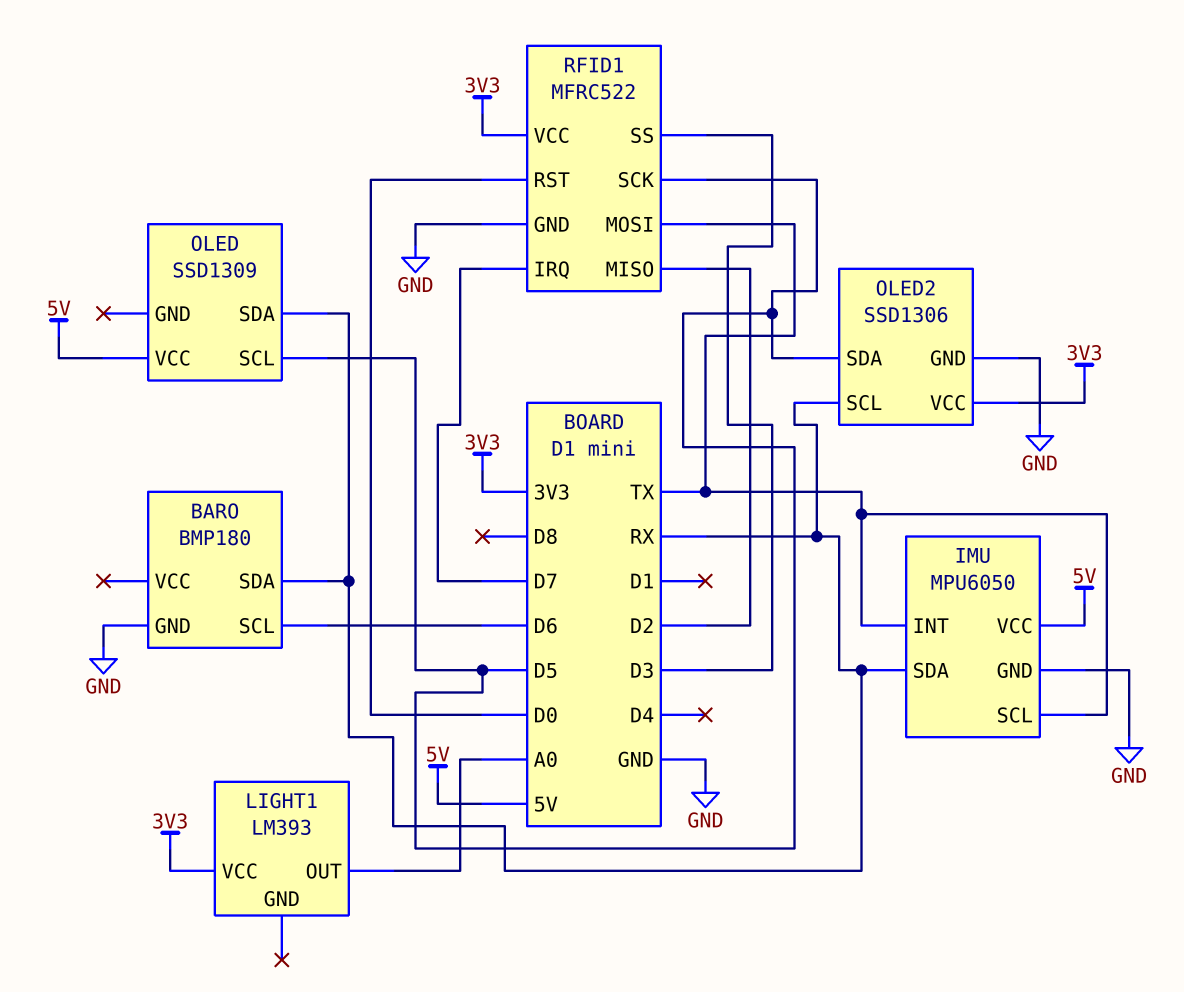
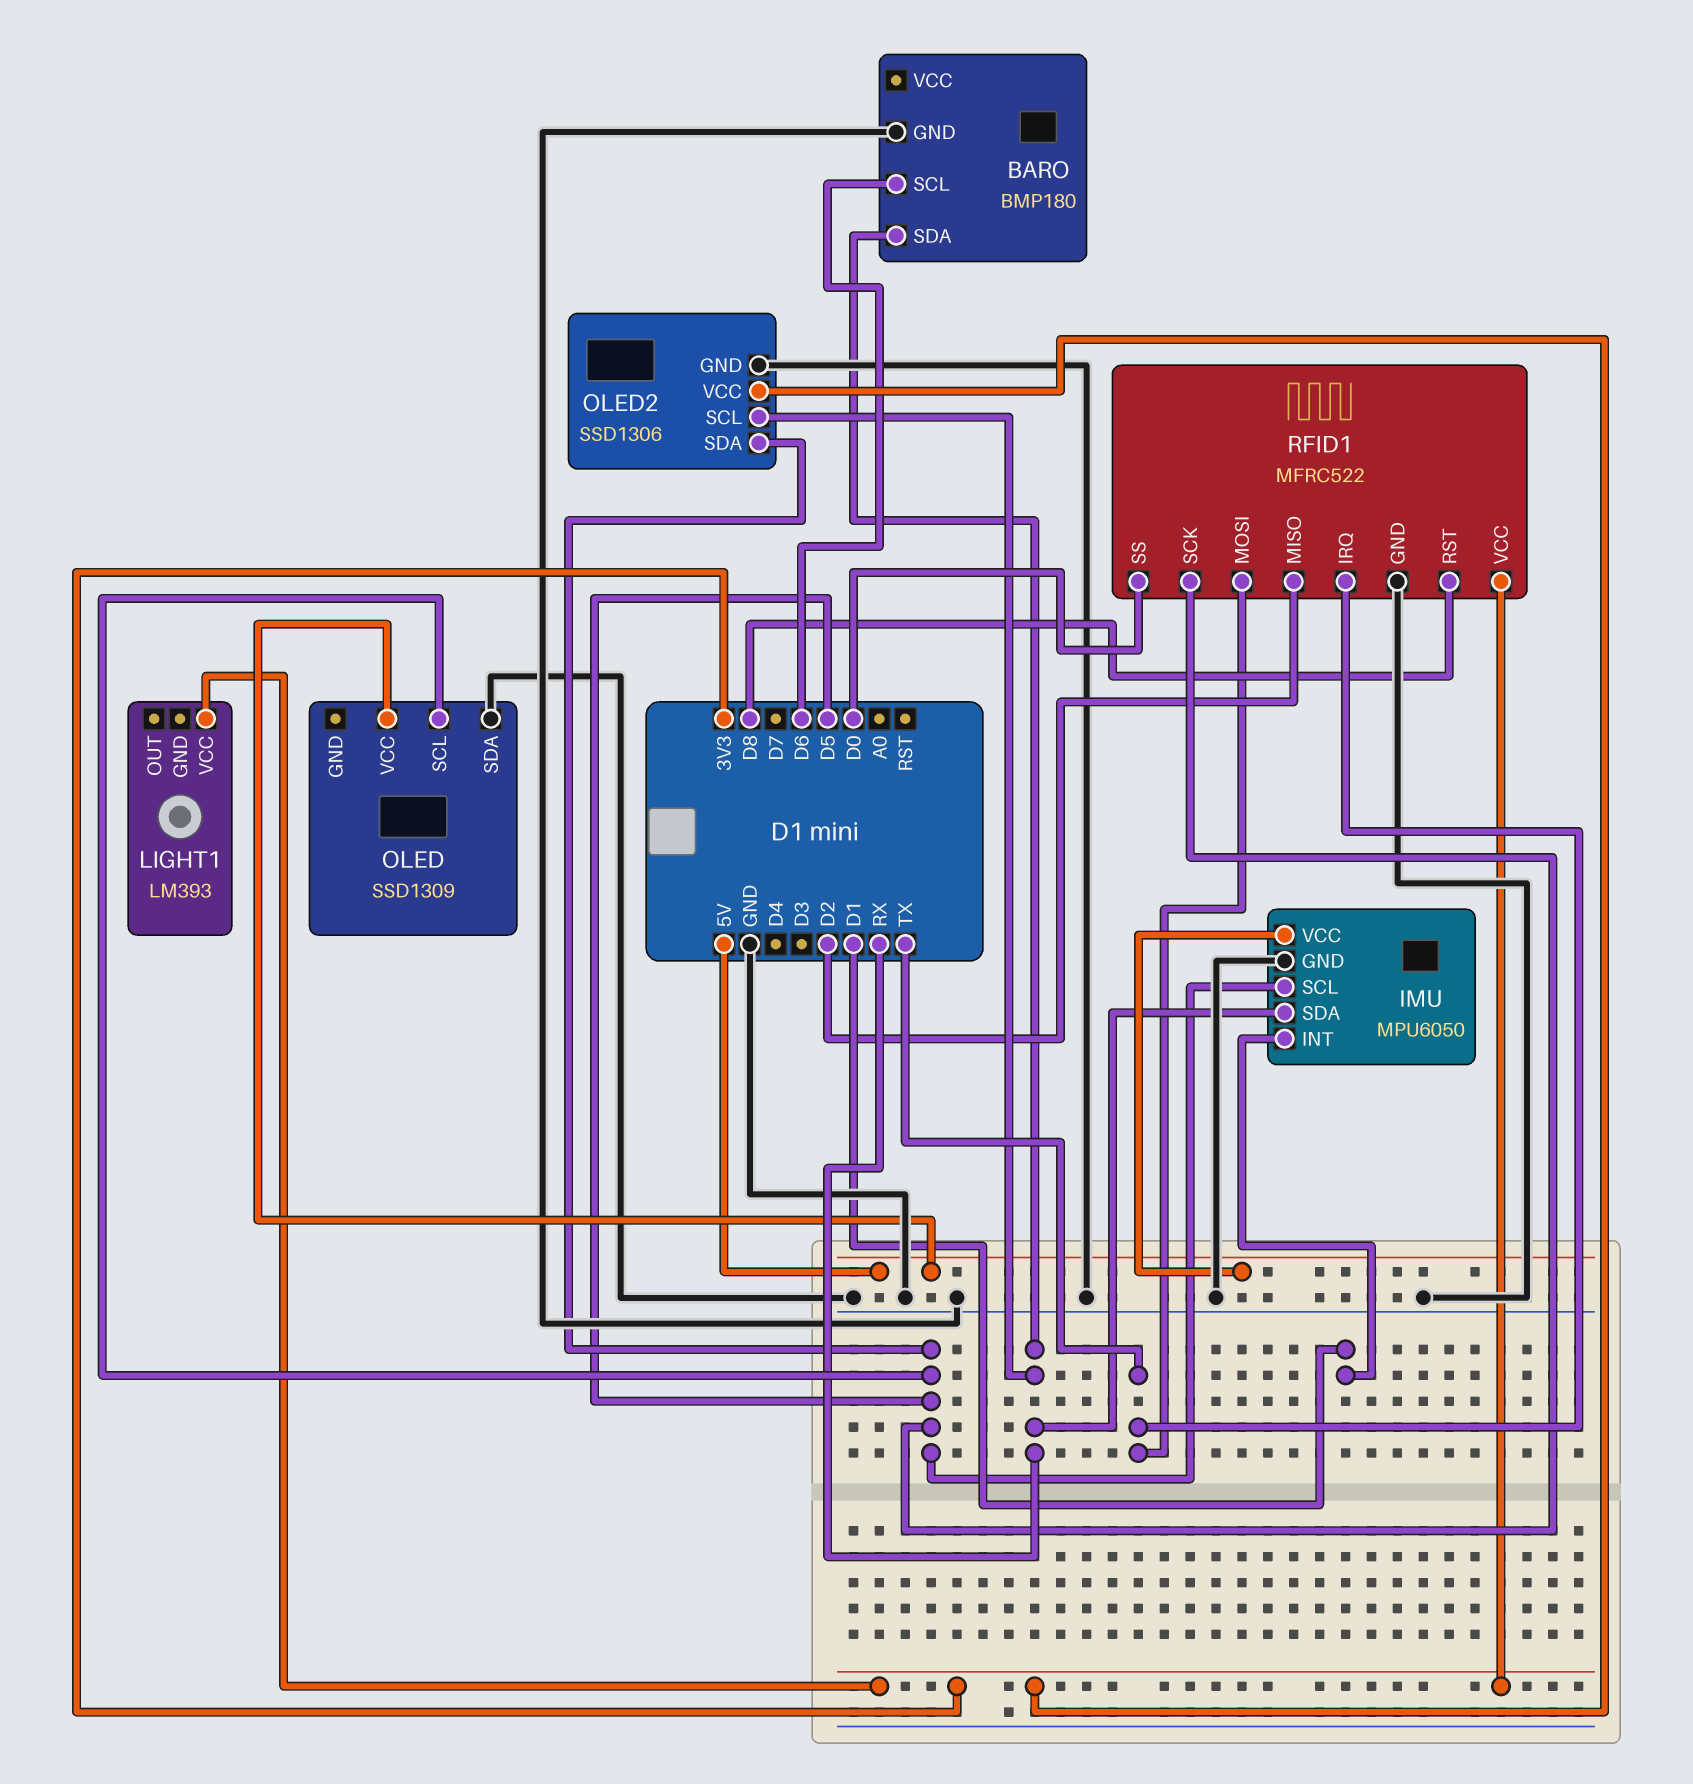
IMU pin INT: TX -> D1
IMU pin SCL: TX -> D5
LIGHT1 pin OUT: A0 -> none
OLED pin SDA: RX -> GND
RFID1 pin IRQ: D7 -> TX
RFID1 pin RST: D0 -> D8
RFID1 pin SS: D3 -> D0

